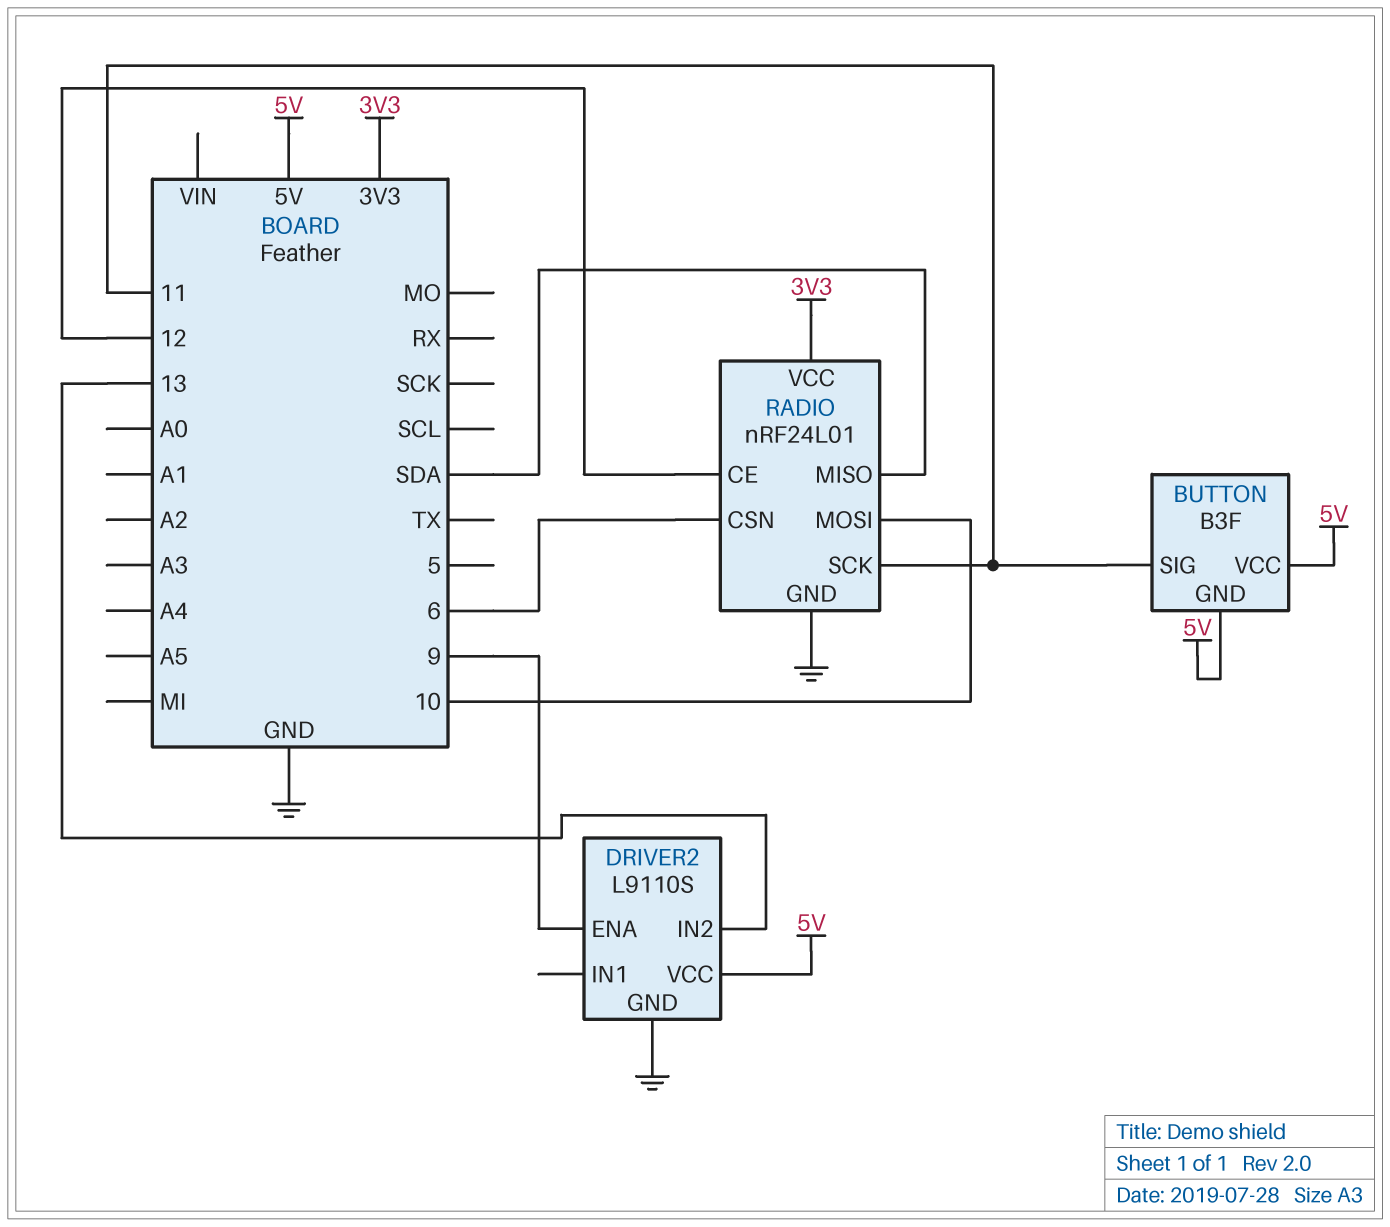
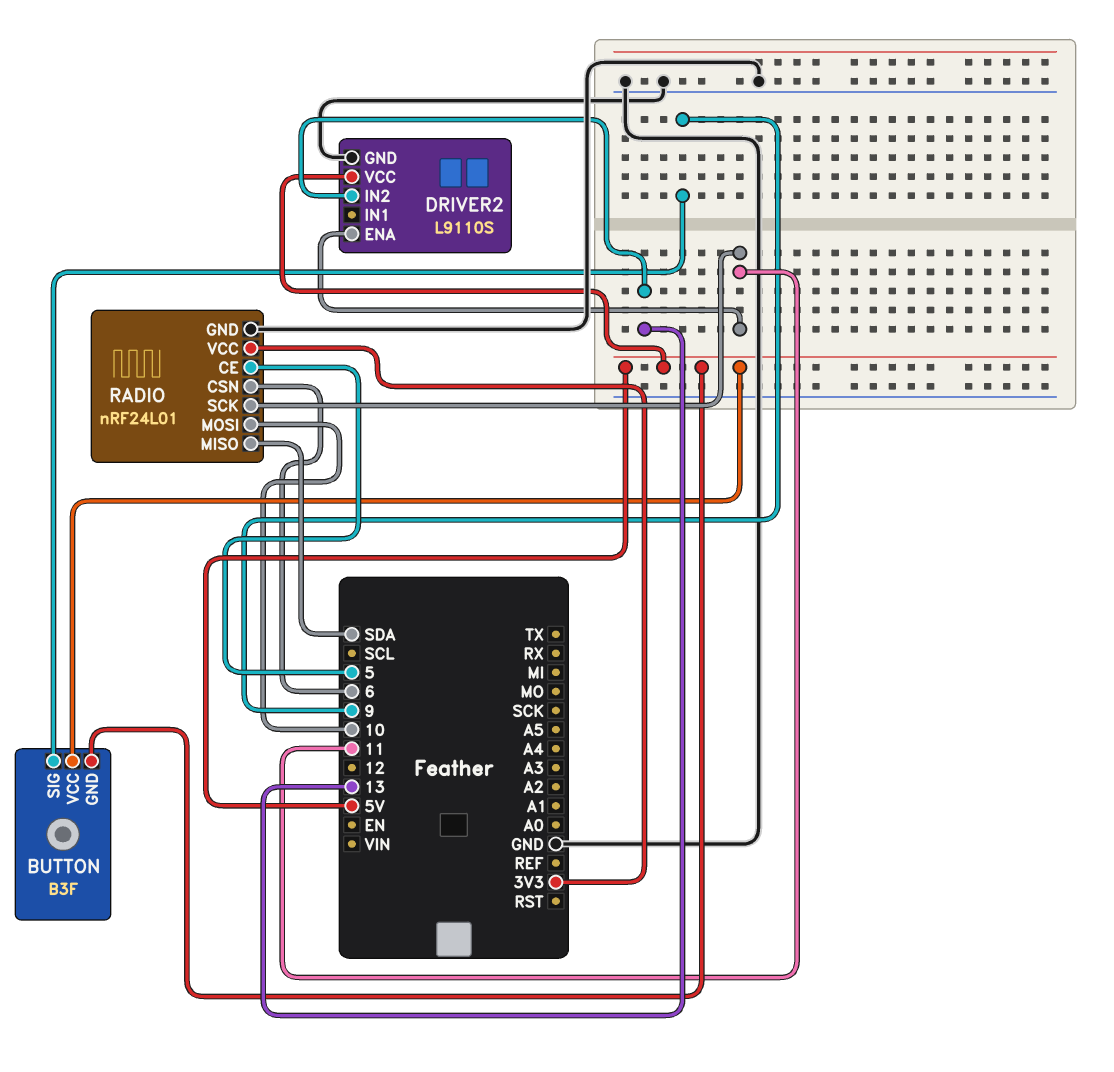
BUTTON pin SIG: 11 -> 9
DRIVER2 pin ENA: 9 -> 11
RADIO pin CE: 12 -> 5

